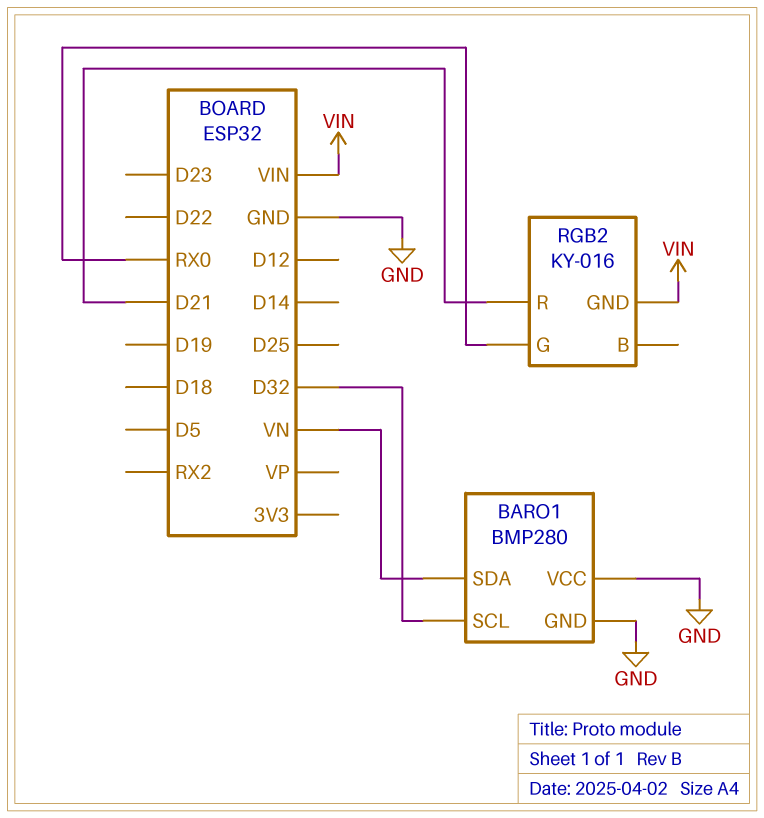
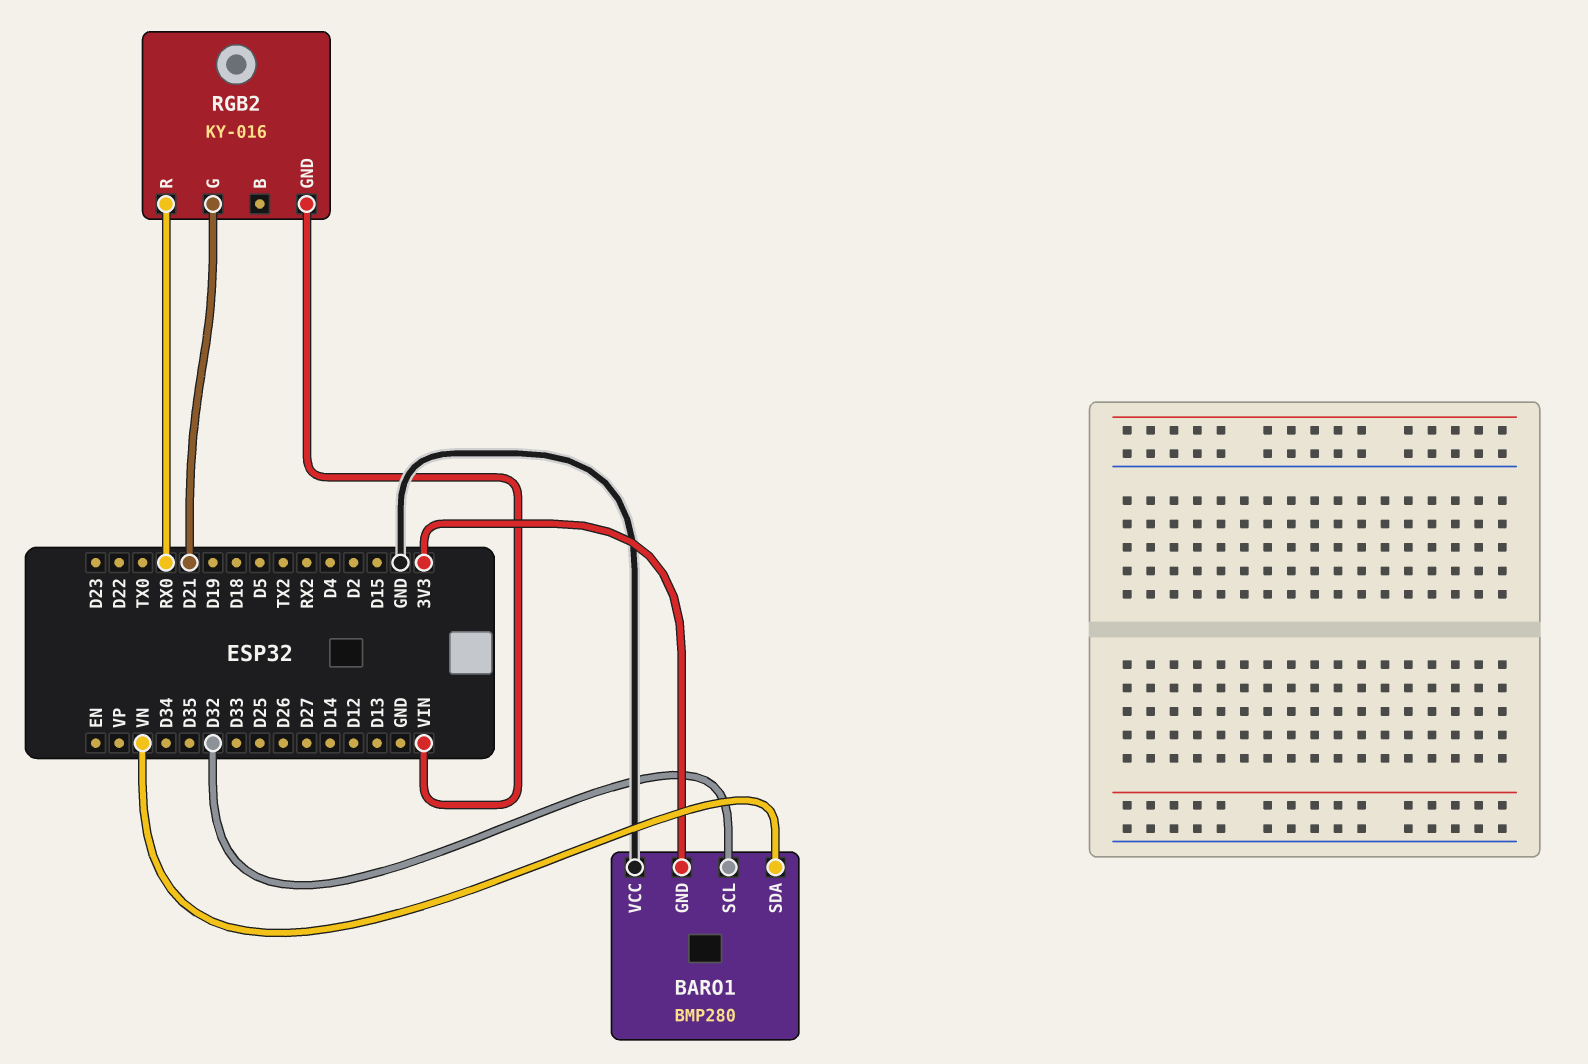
BARO1 pin GND: GND -> 3V3
RGB2 pin G: RX0 -> D21
RGB2 pin R: D21 -> RX0

